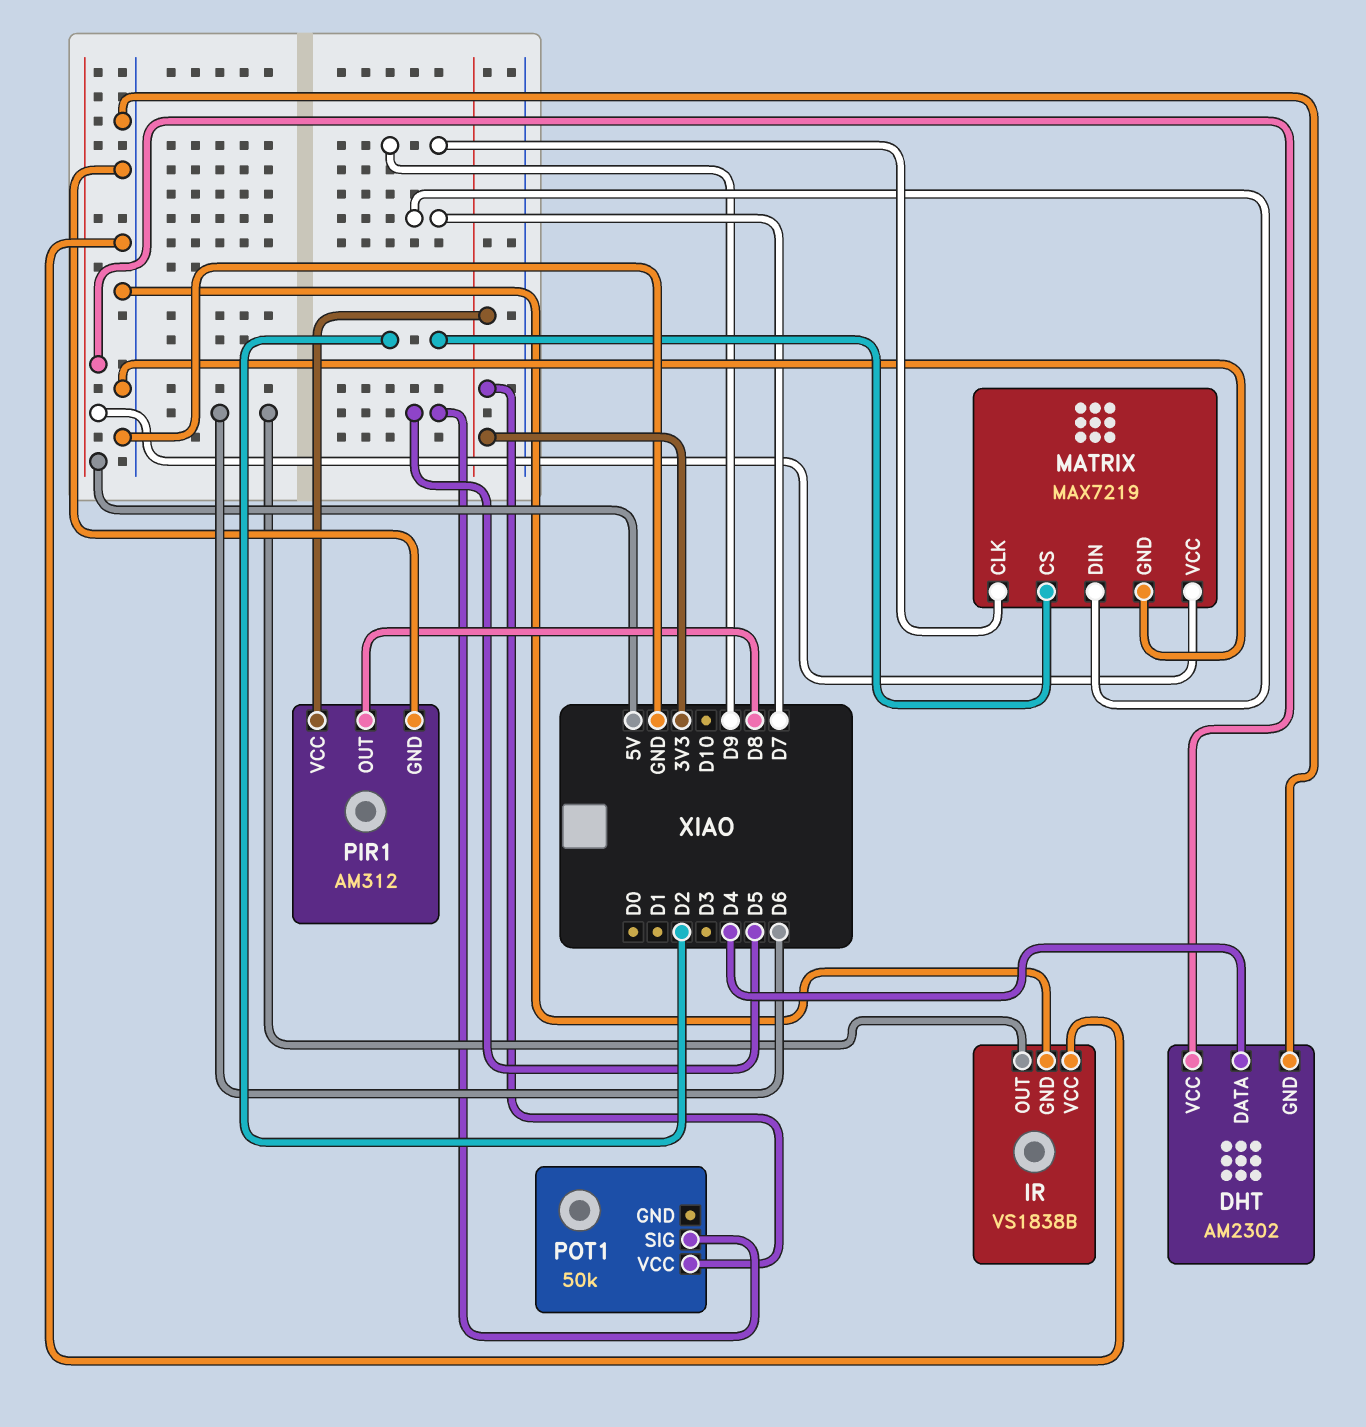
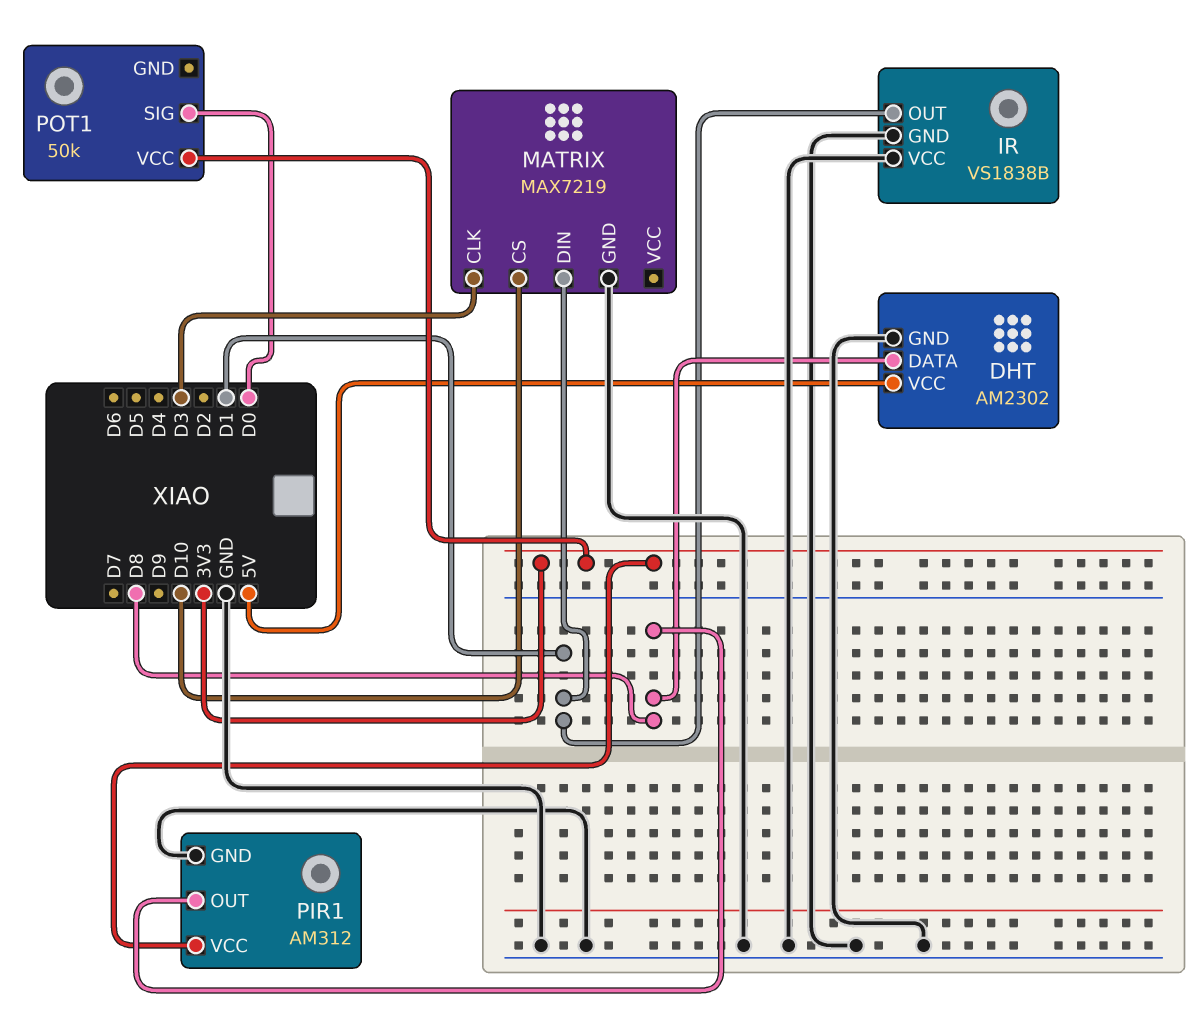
DHT pin DATA: D4 -> D8
IR pin OUT: D6 -> D1
MATRIX pin CLK: D9 -> D3
MATRIX pin CS: D2 -> D10
MATRIX pin DIN: D7 -> D1
MATRIX pin VCC: 5V -> none
POT1 pin SIG: D5 -> D0

